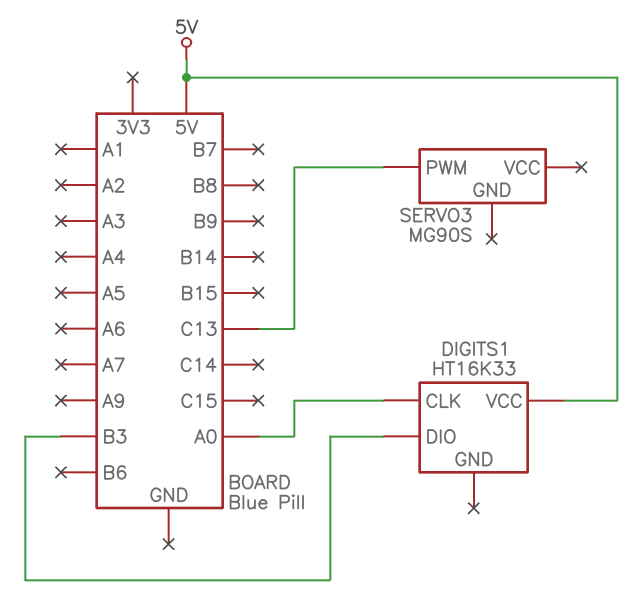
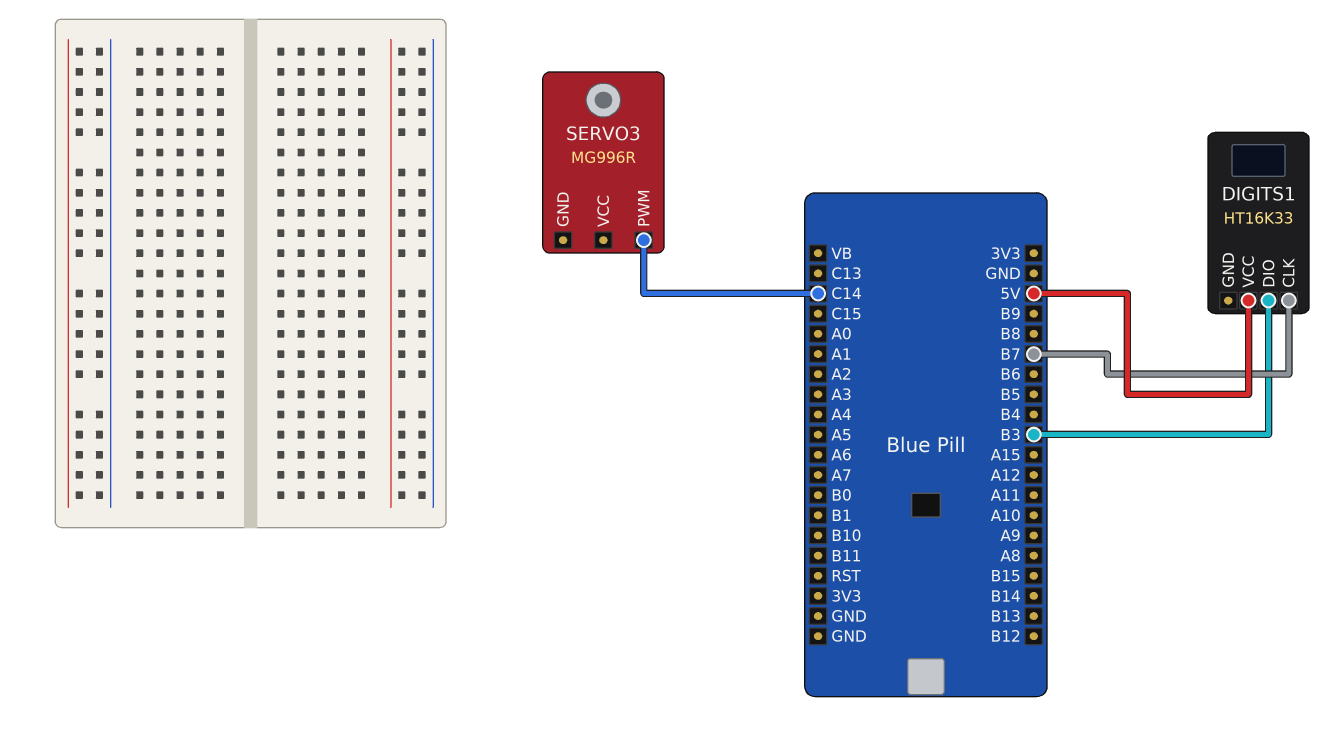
DIGITS1 pin CLK: A0 -> B7
SERVO3: MG90S -> MG996R
SERVO3 pin PWM: C13 -> C14

